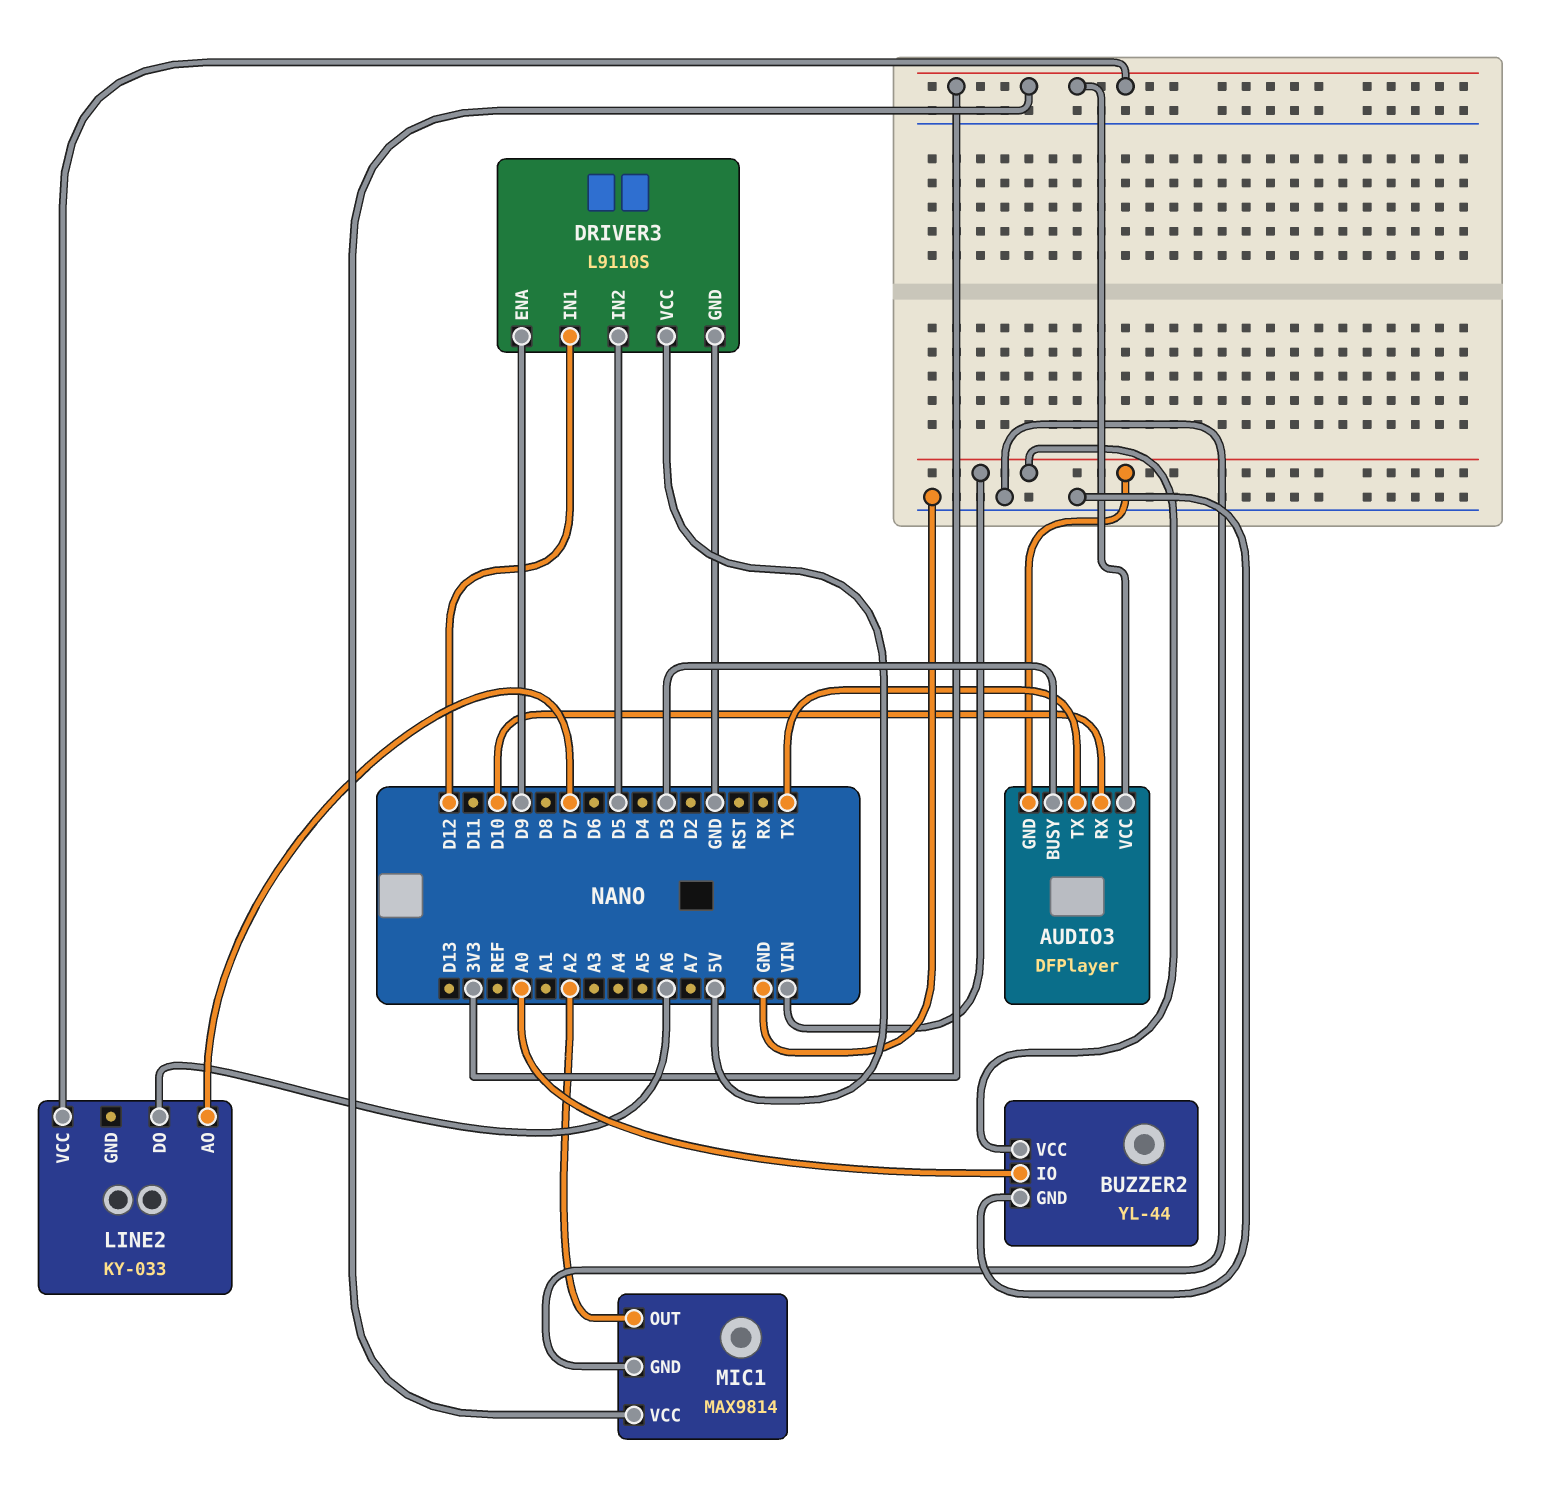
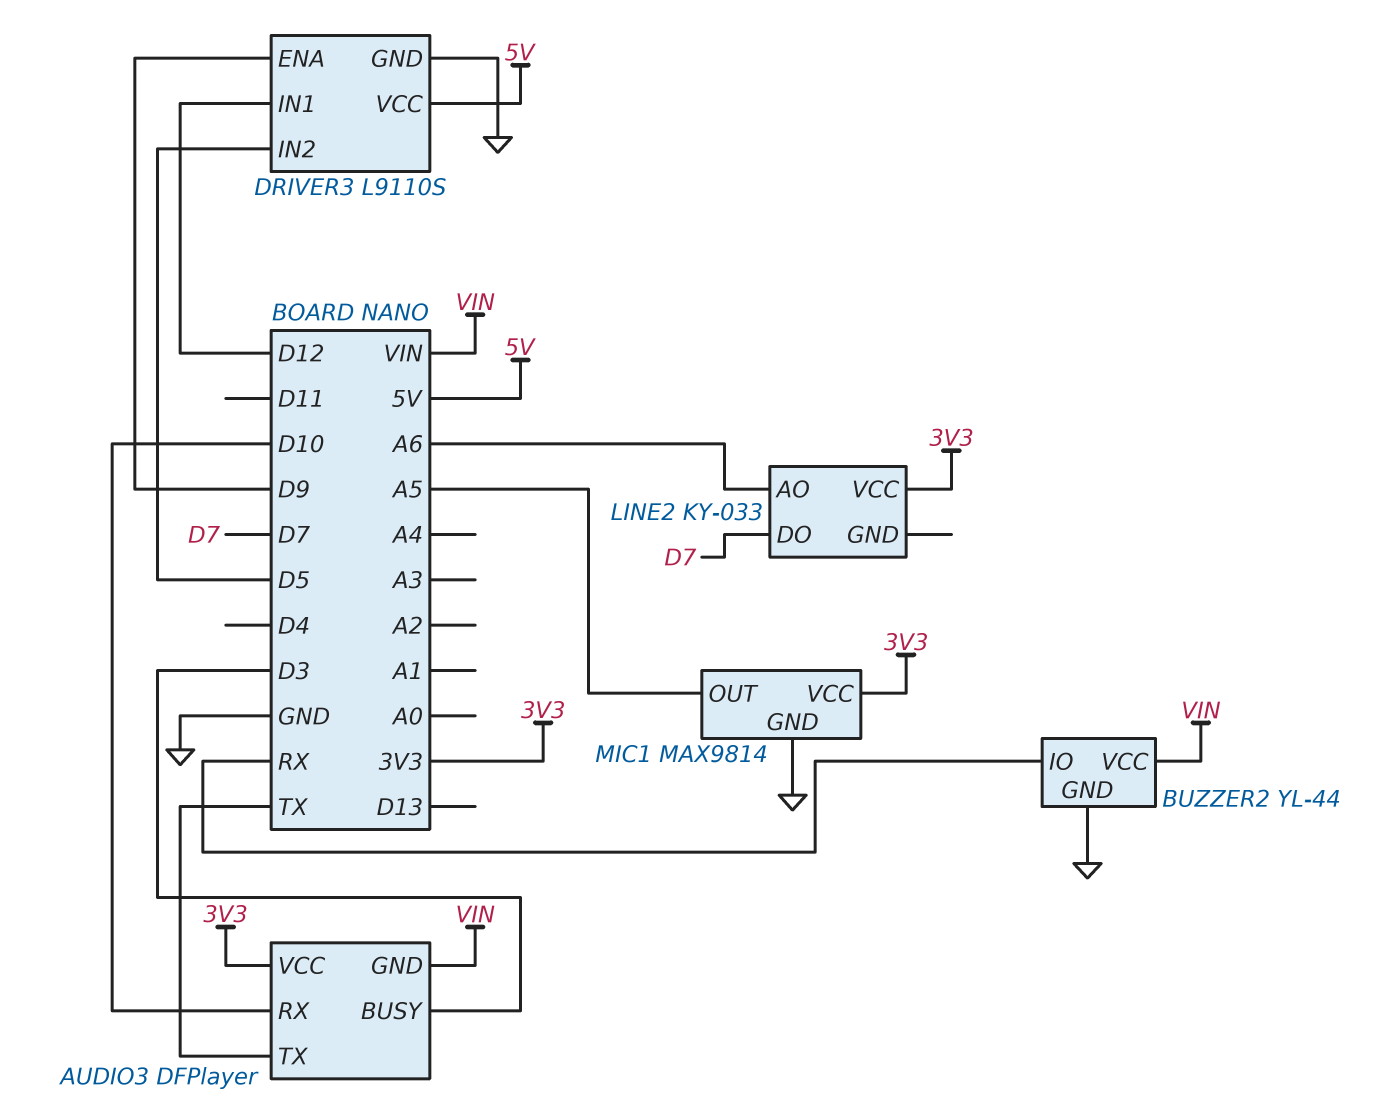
BUZZER2 pin IO: A0 -> RX
LINE2 pin AO: D7 -> A6
LINE2 pin DO: A6 -> D7
MIC1 pin OUT: A2 -> A5

